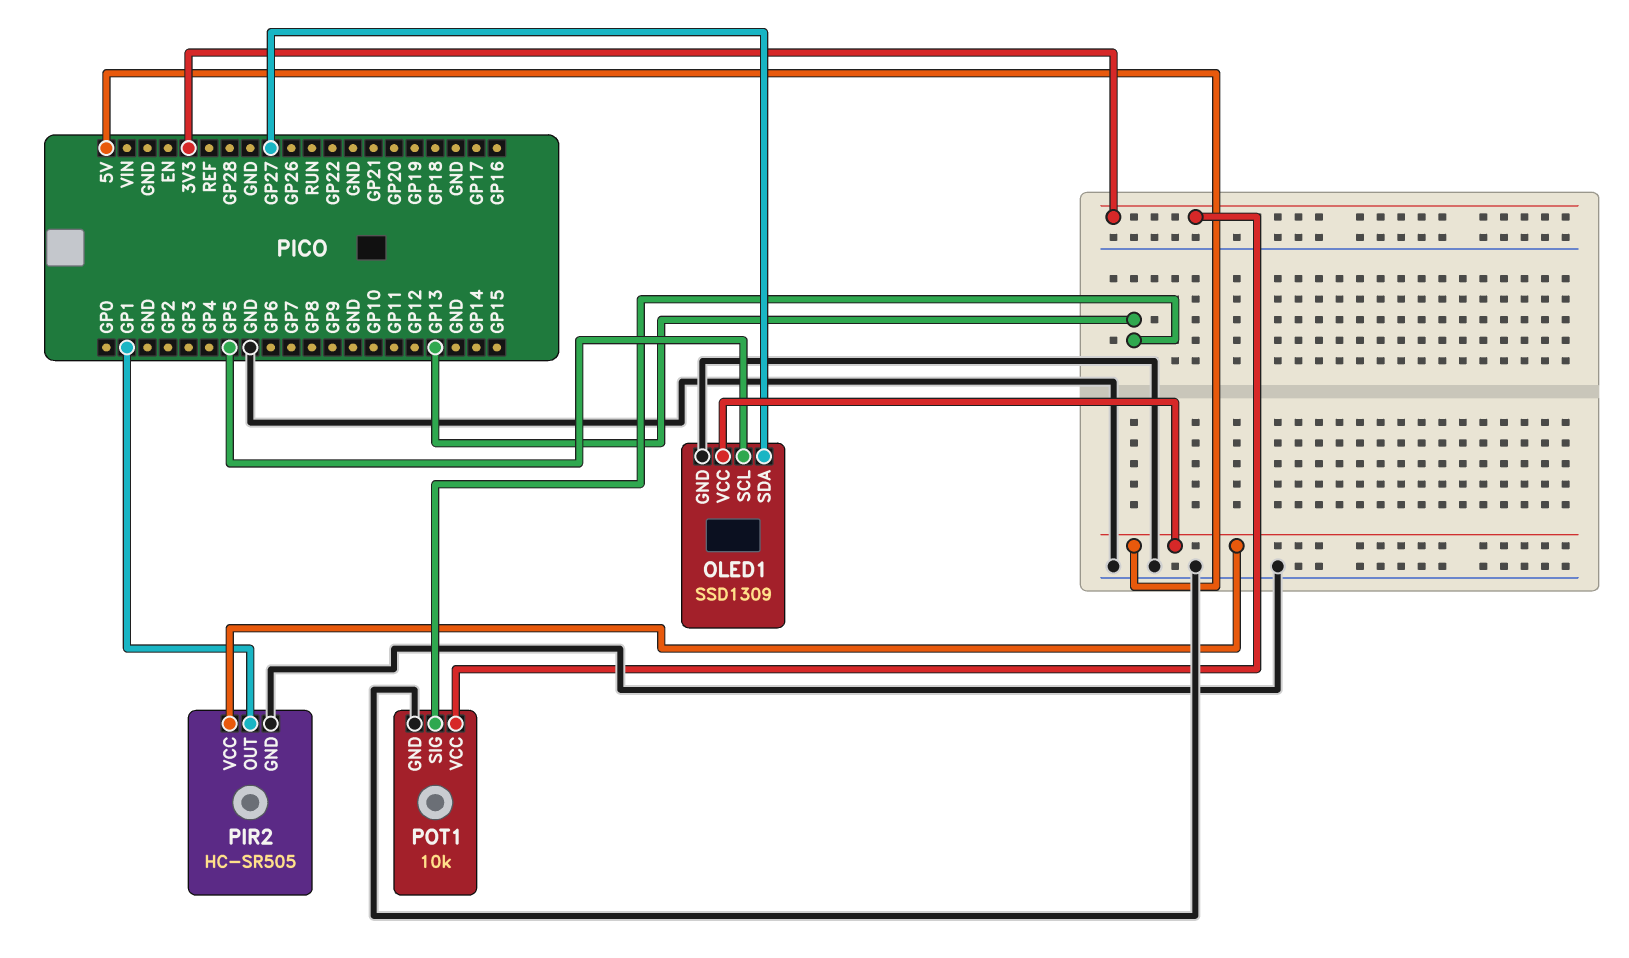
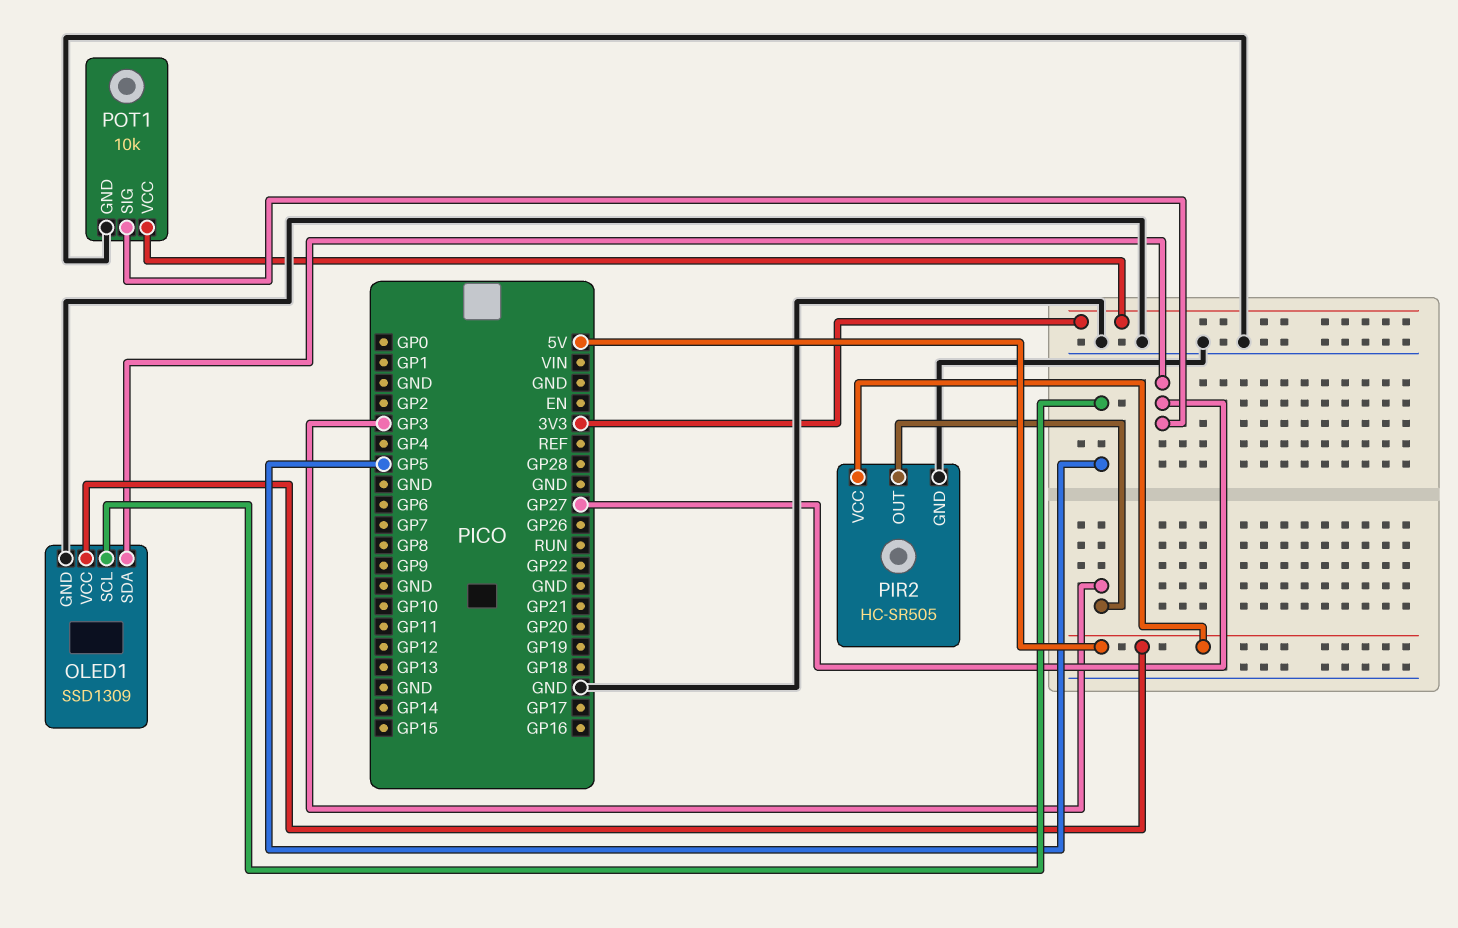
PIR2 pin OUT: GP1 -> GP3
POT1 pin SIG: GP13 -> GP27

